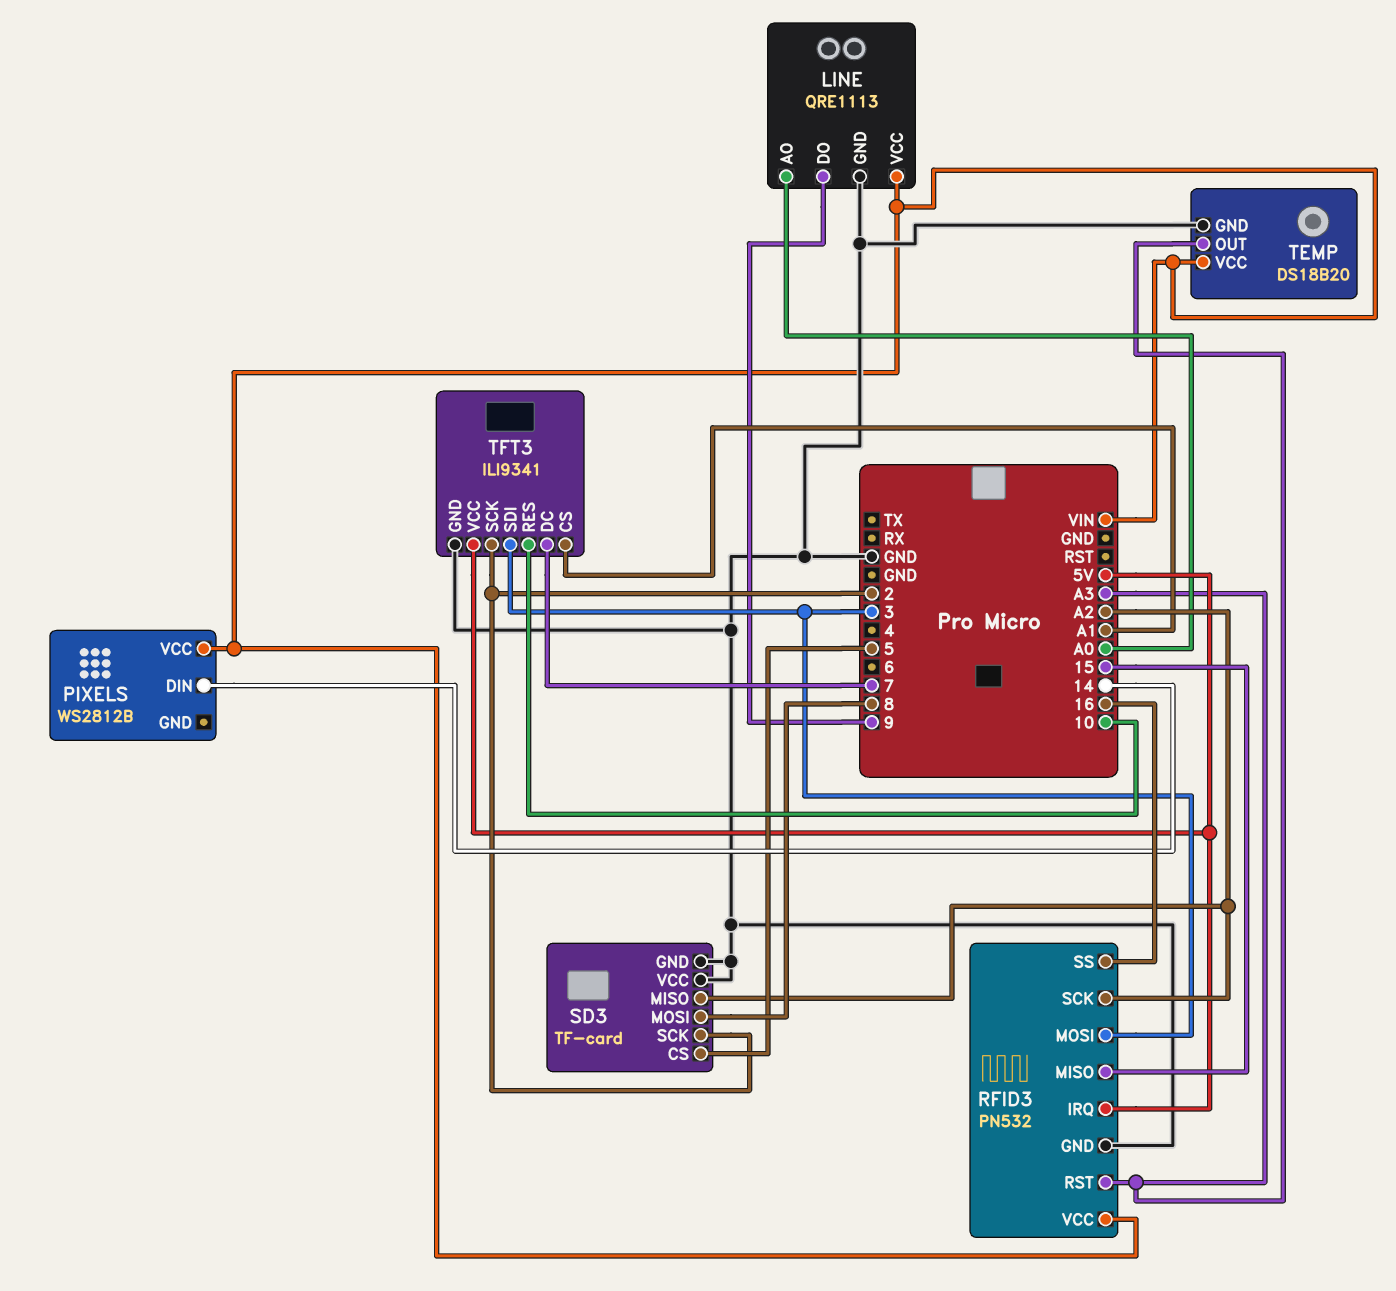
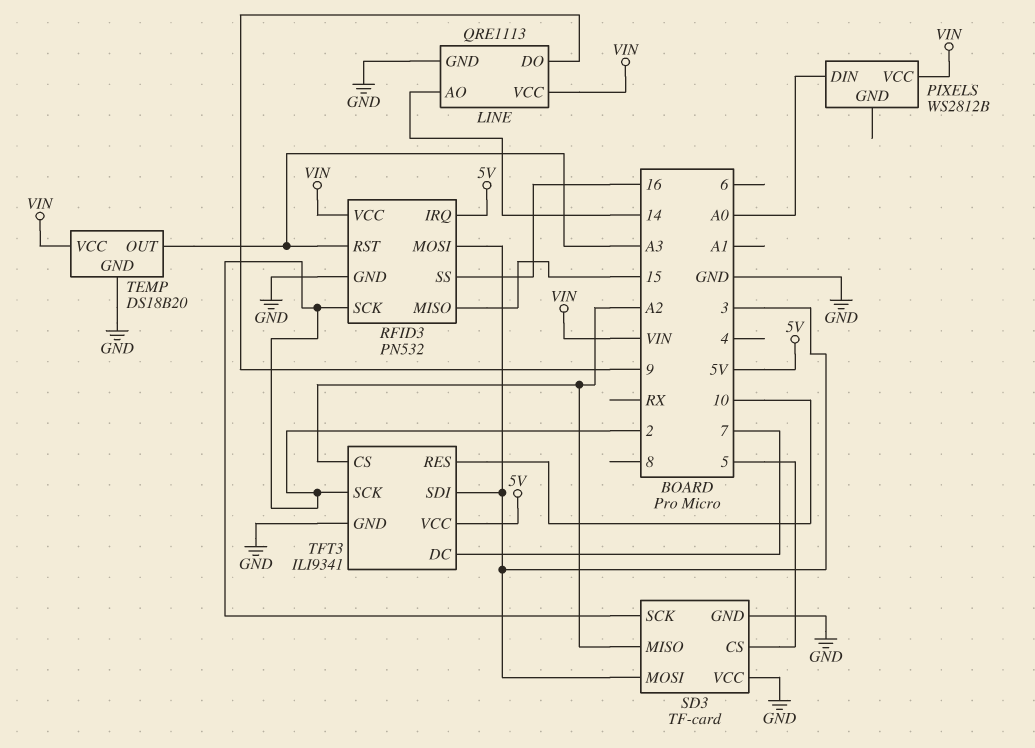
LINE pin AO: A0 -> 14
PIXELS pin DIN: 14 -> A0
RFID3 pin SCK: A2 -> 2
SD3 pin MOSI: 8 -> 3
TFT3 pin CS: A1 -> A2

